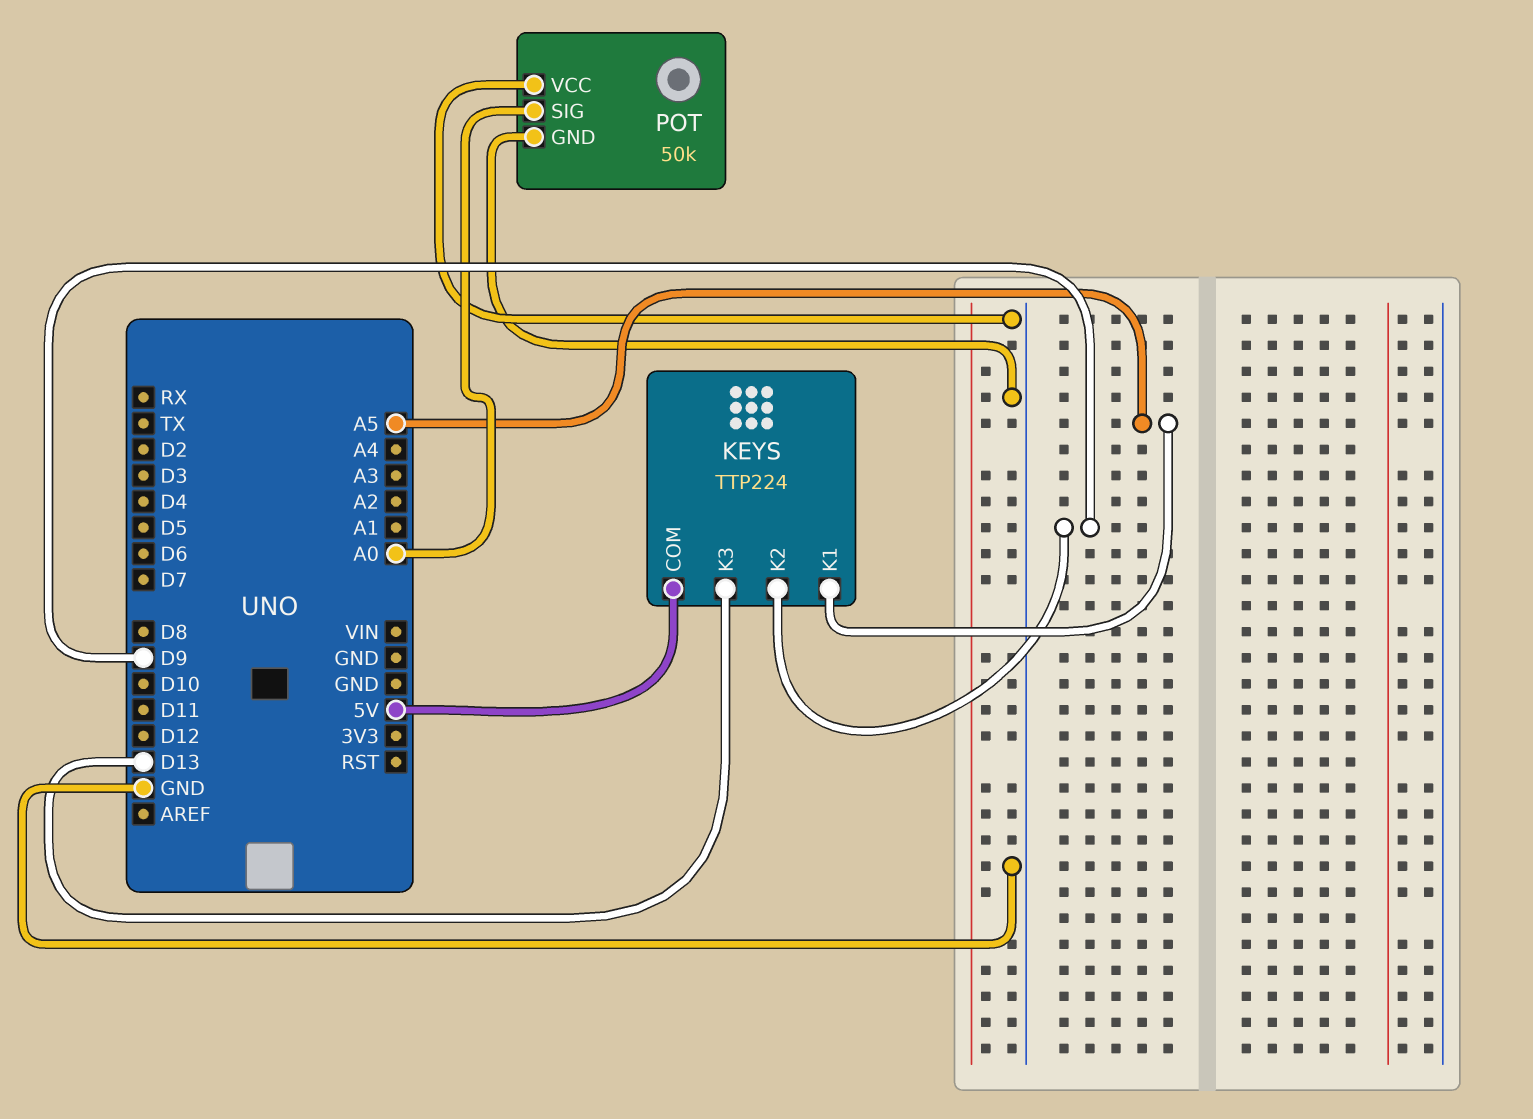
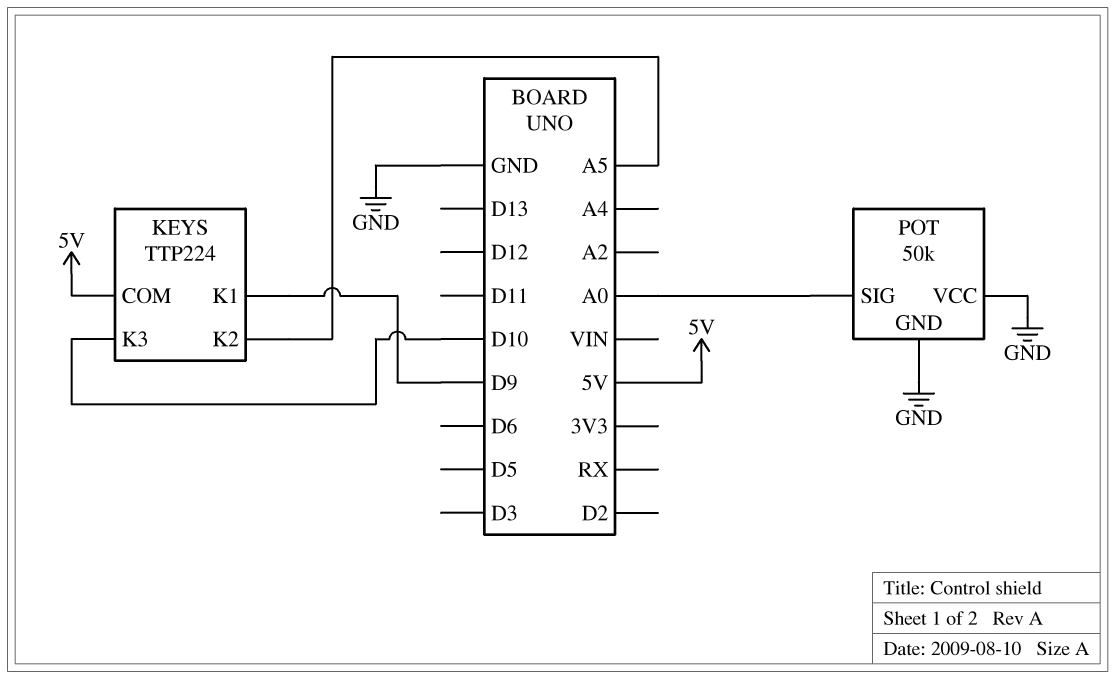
KEYS pin K1: A5 -> D9
KEYS pin K2: D9 -> A5
KEYS pin K3: D13 -> D10

